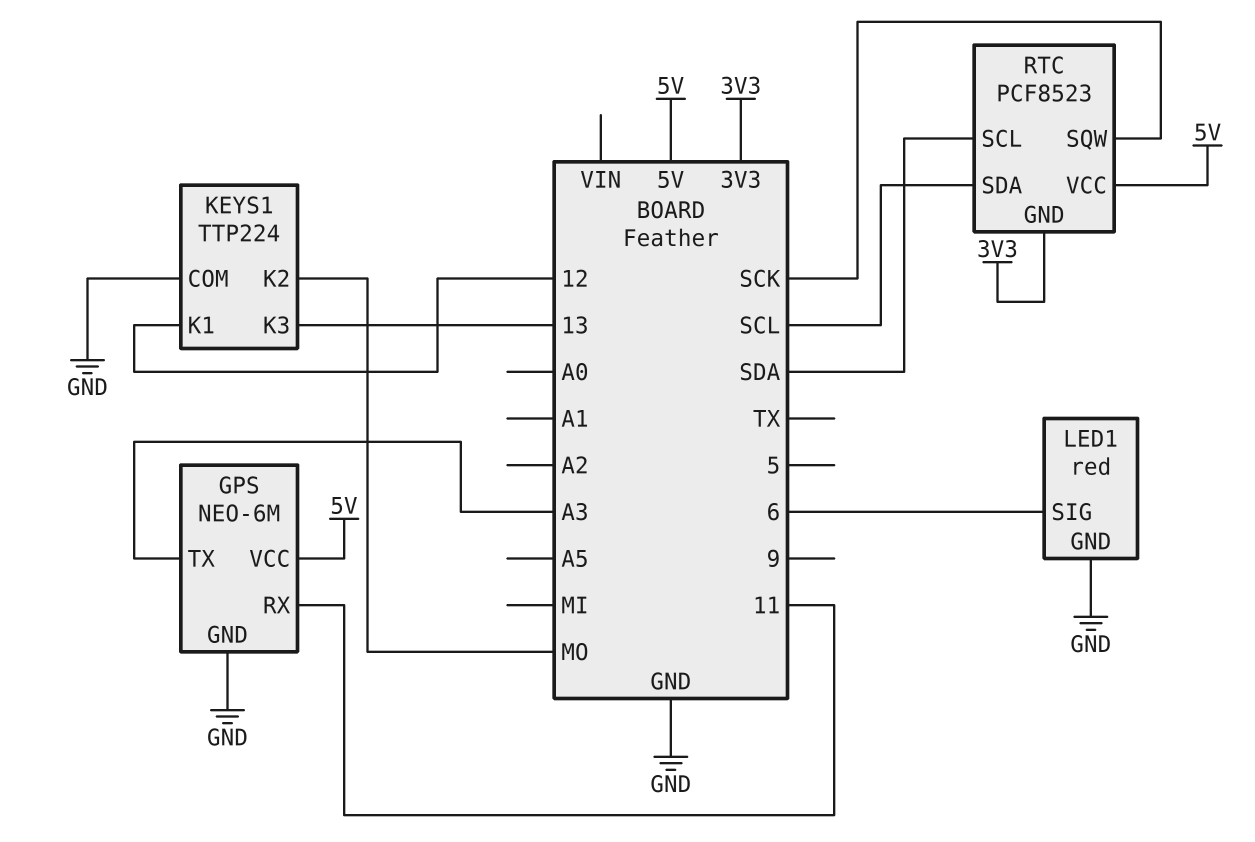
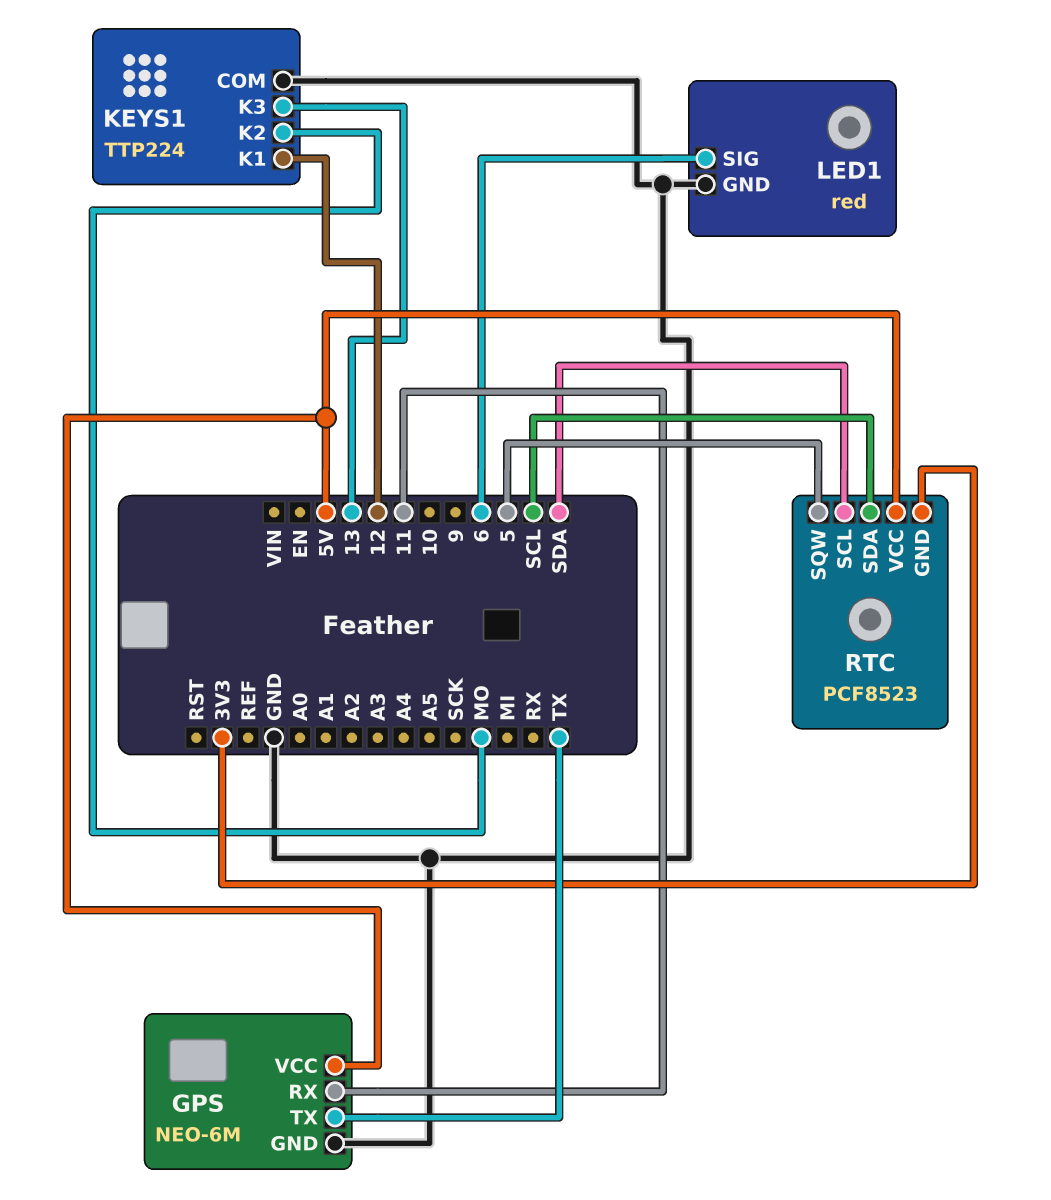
GPS pin TX: A3 -> TX
RTC pin SQW: SCK -> 5

